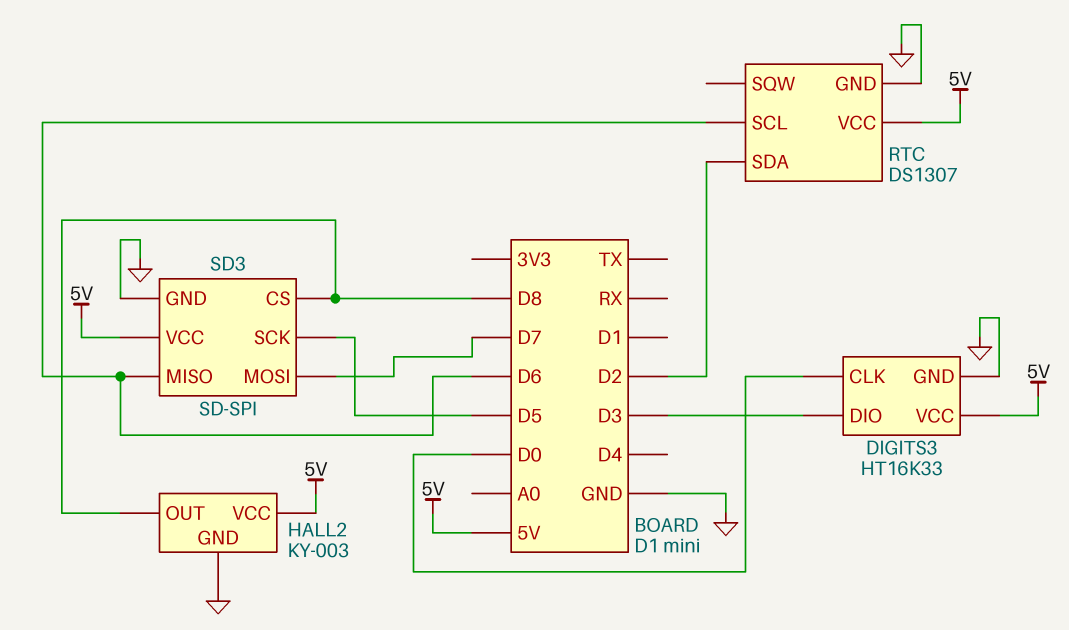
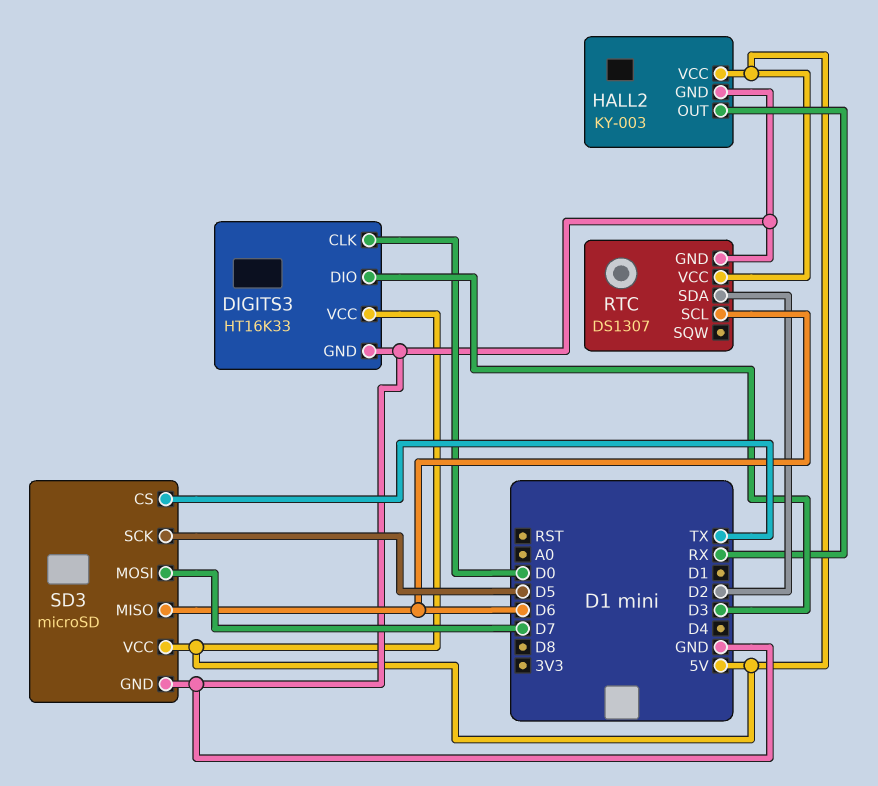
HALL2 pin OUT: D8 -> RX
SD3: SD-SPI -> microSD
SD3 pin CS: D8 -> TX

